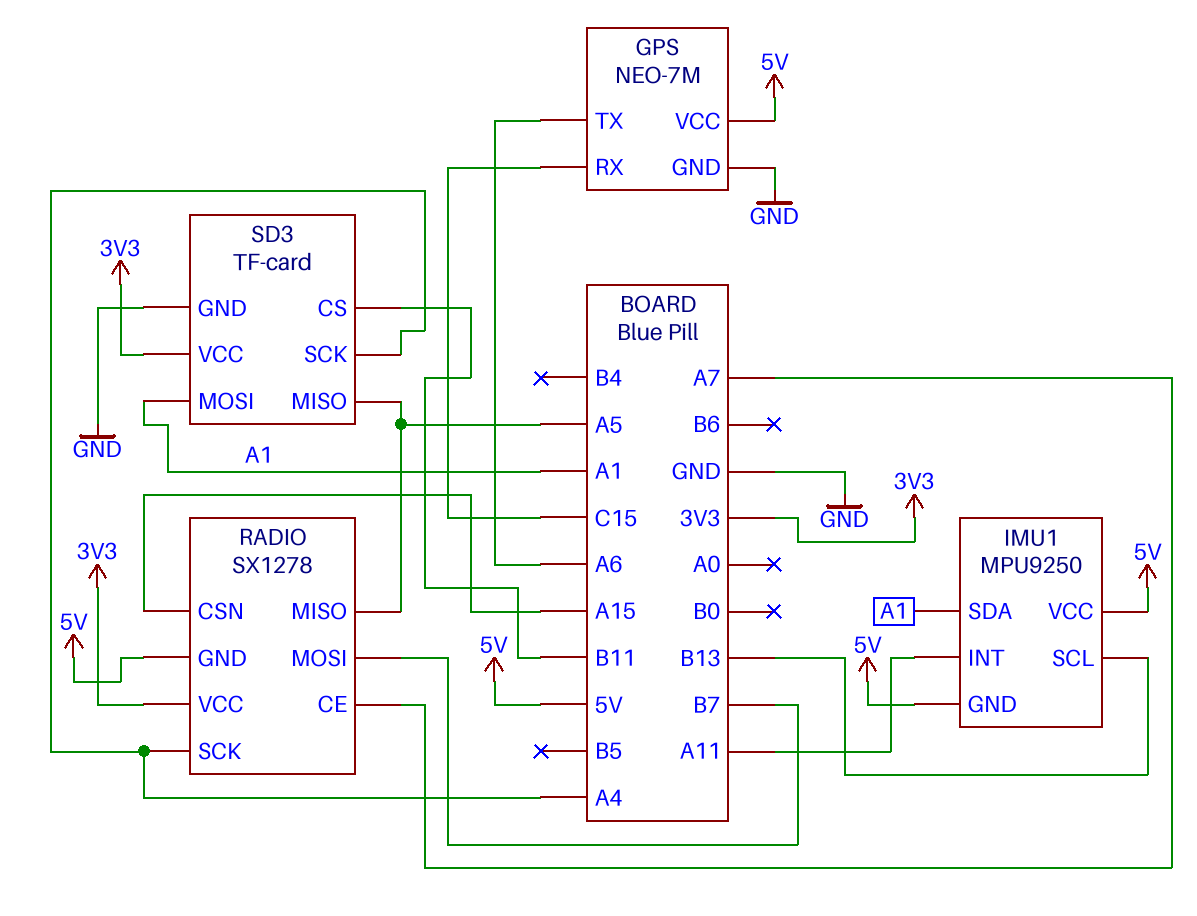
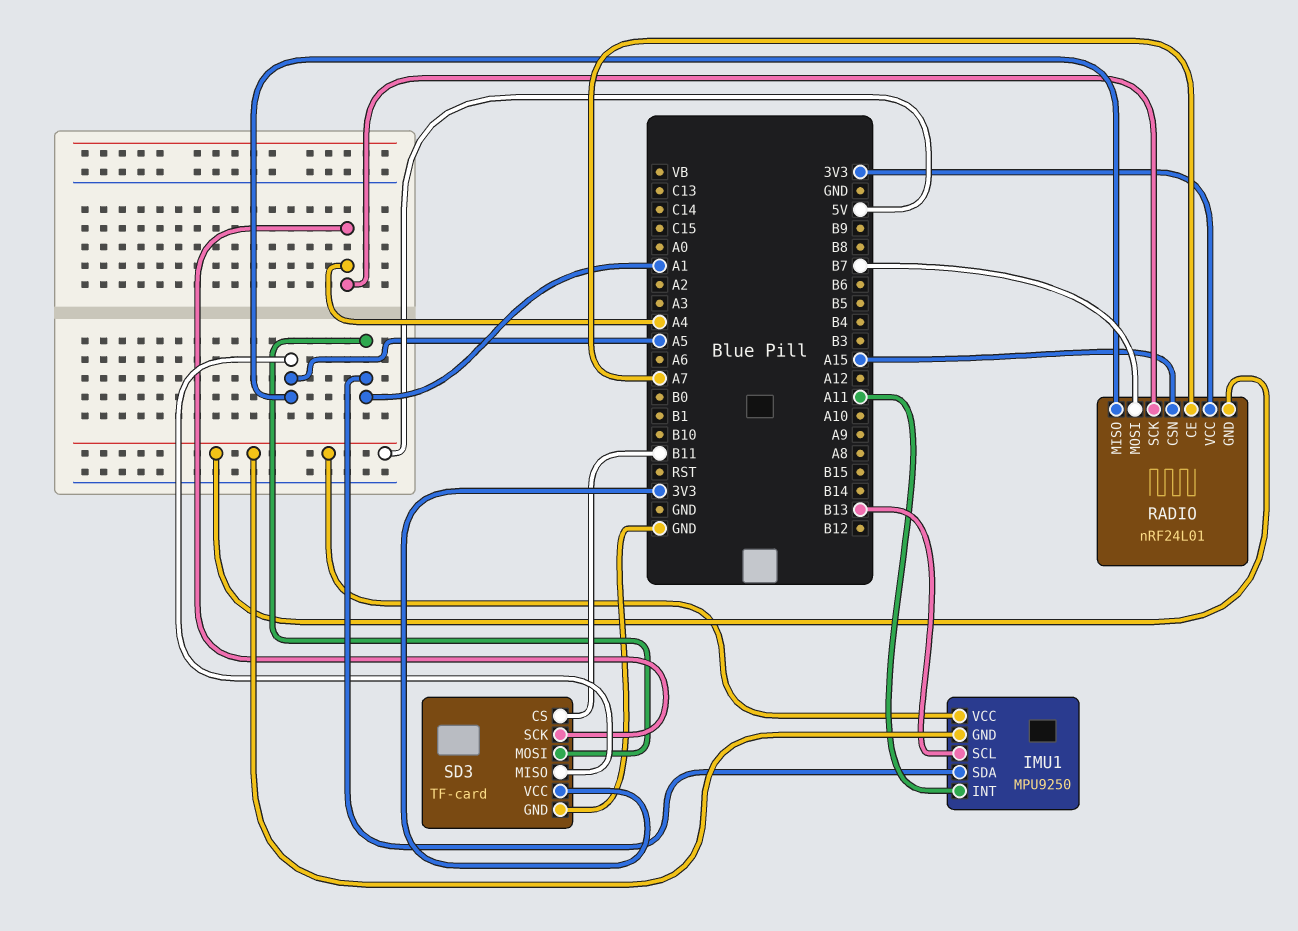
GPS: NEO-7M -> none
GPS pin GND: GND -> none
GPS pin RX: C15 -> none
GPS pin TX: A6 -> none
GPS pin VCC: 5V -> none
RADIO: SX1278 -> nRF24L01

